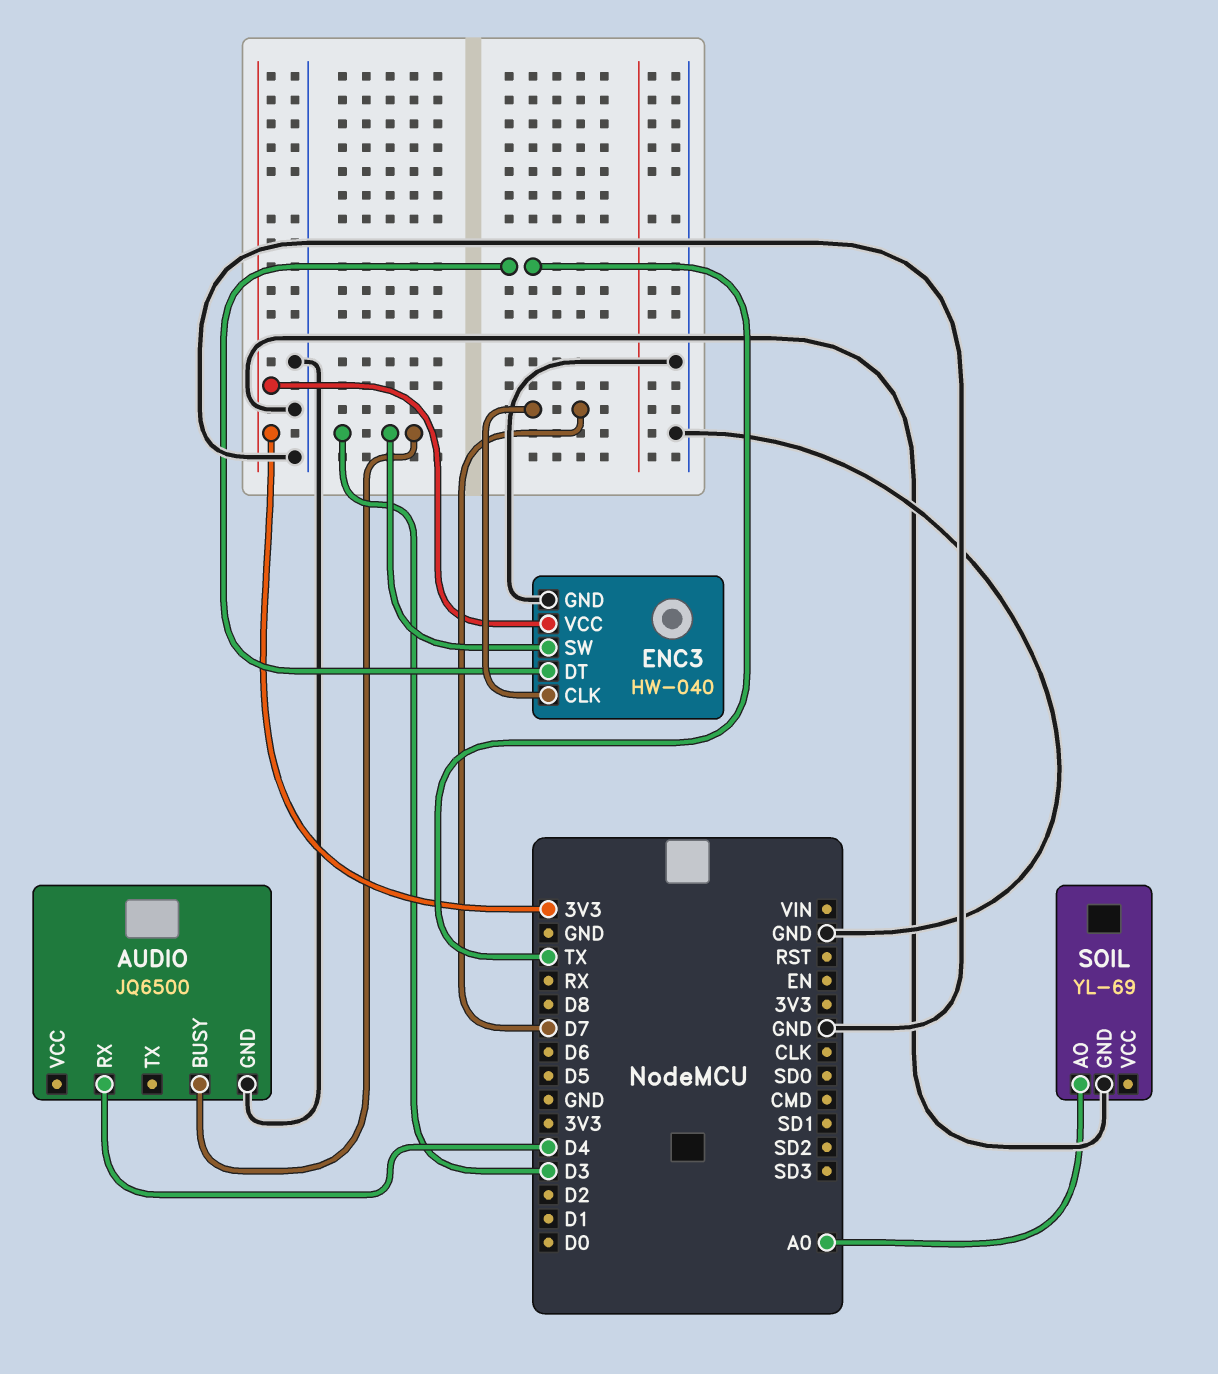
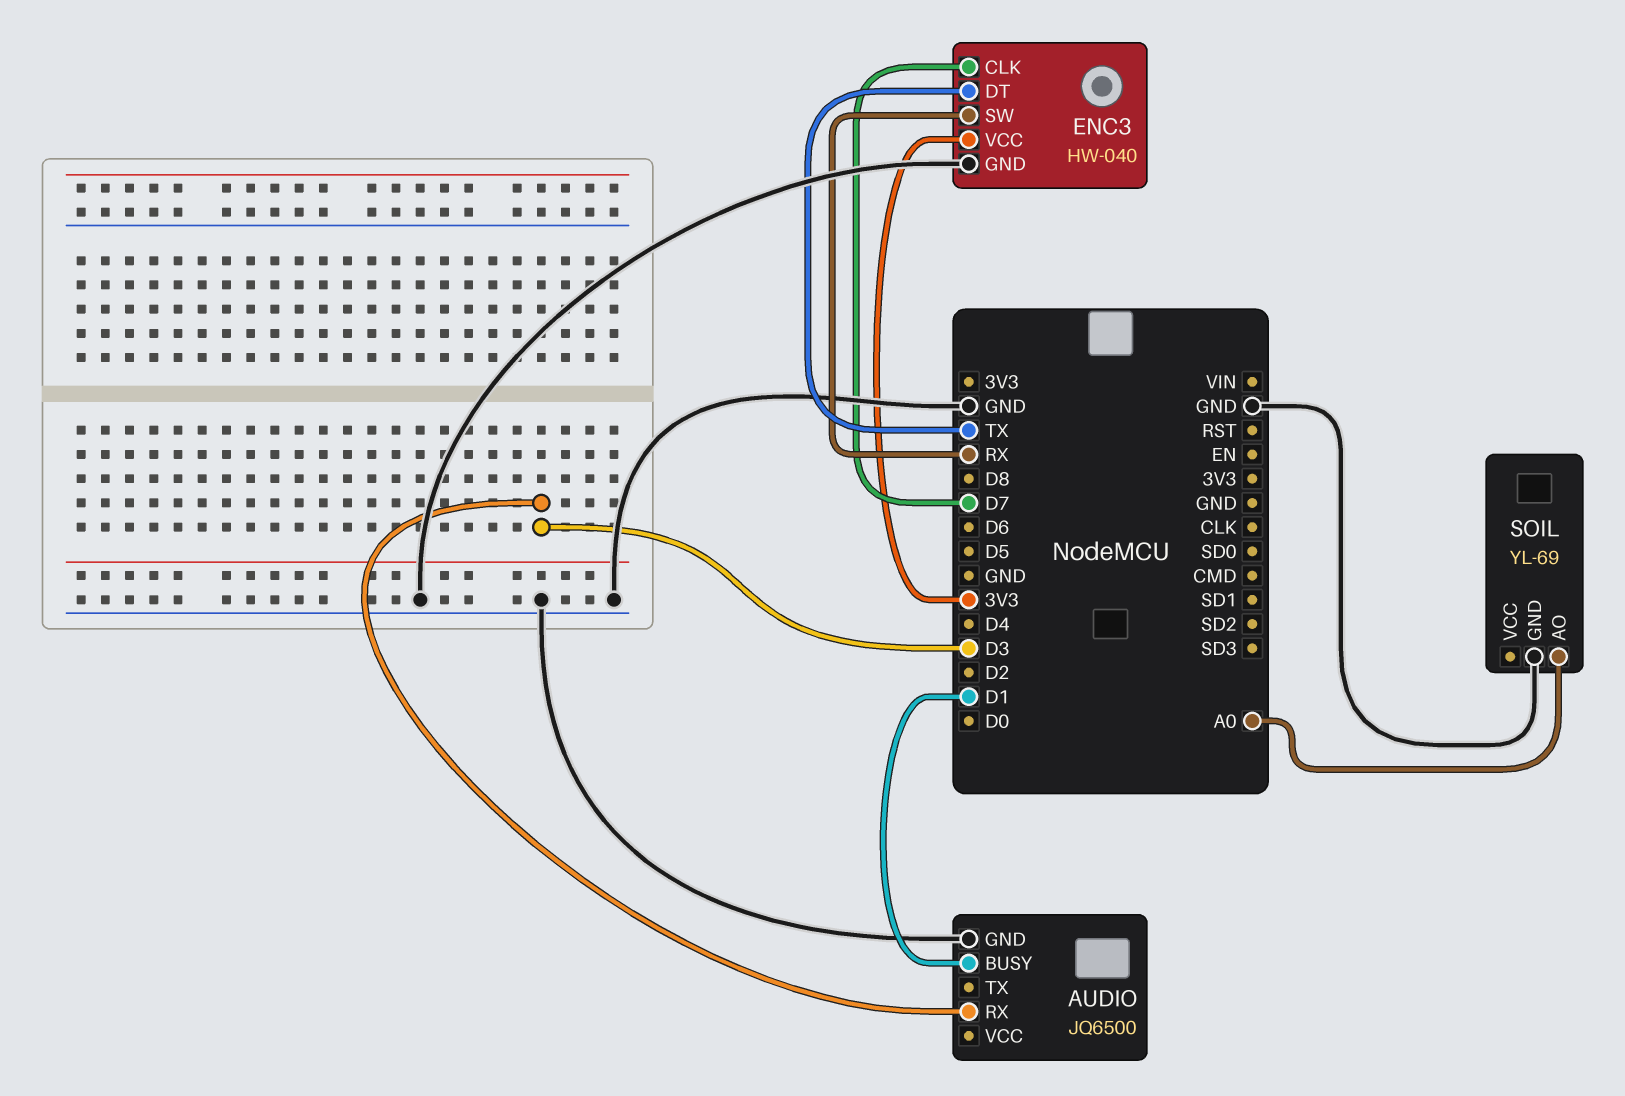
AUDIO pin BUSY: D3 -> D1
AUDIO pin RX: D4 -> D3
ENC3 pin SW: D3 -> RX

